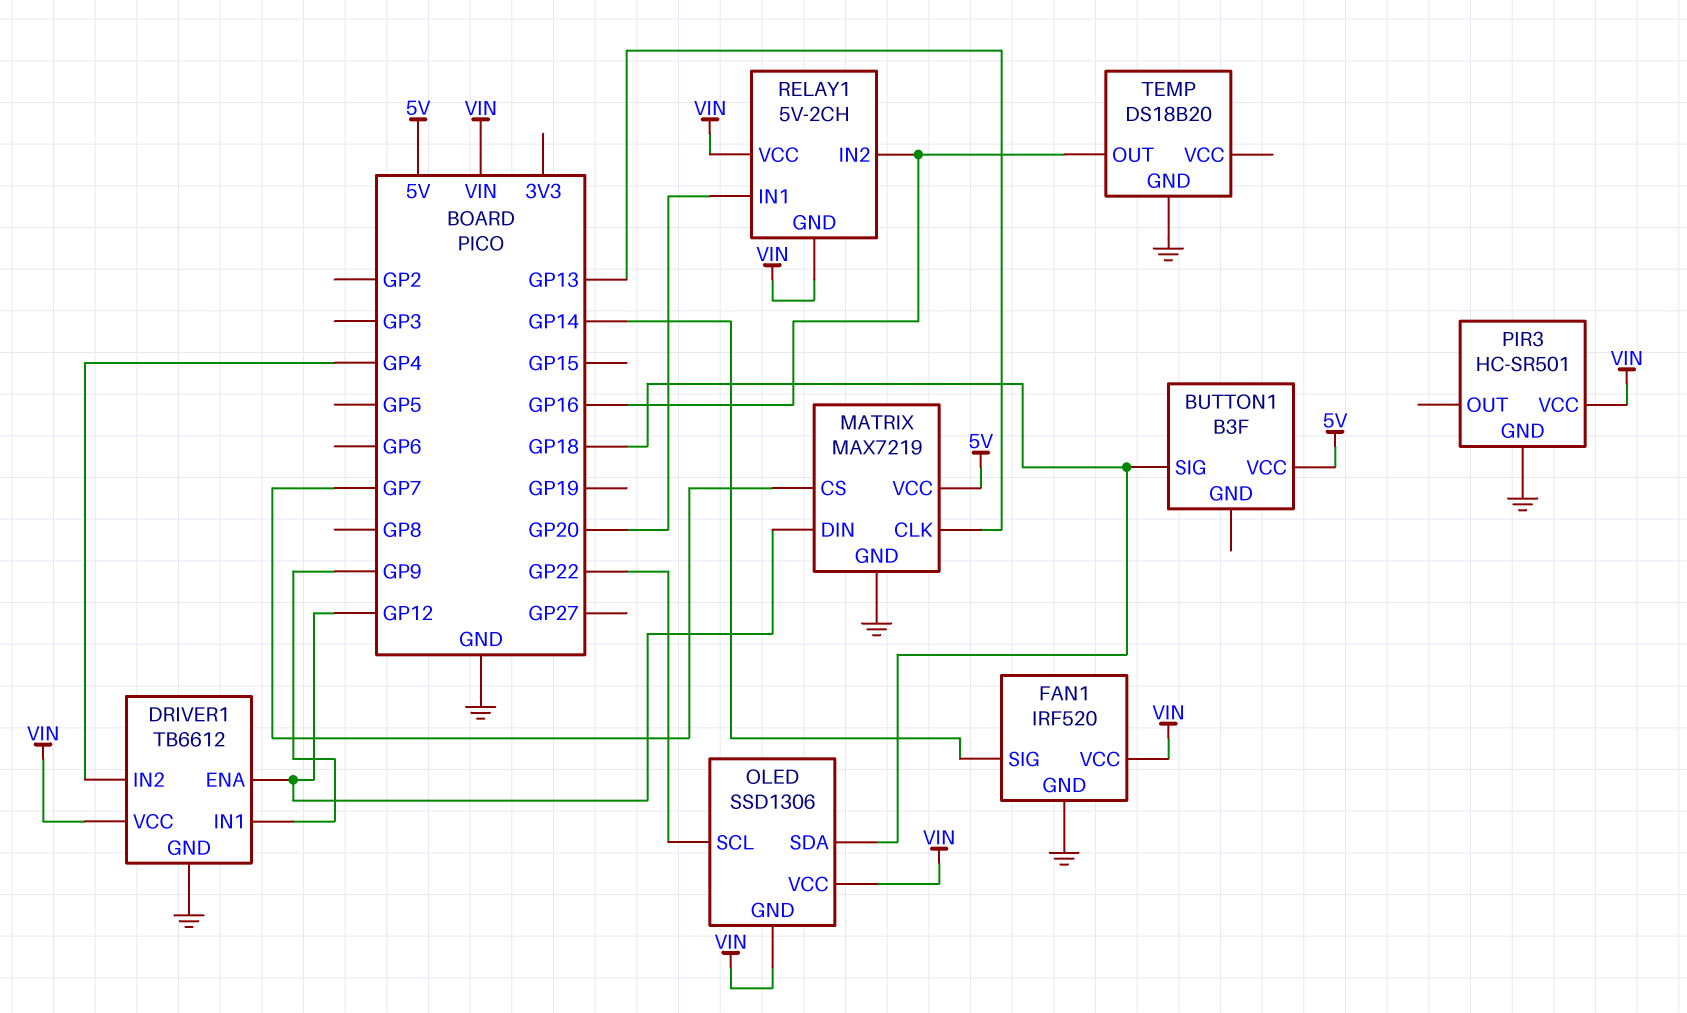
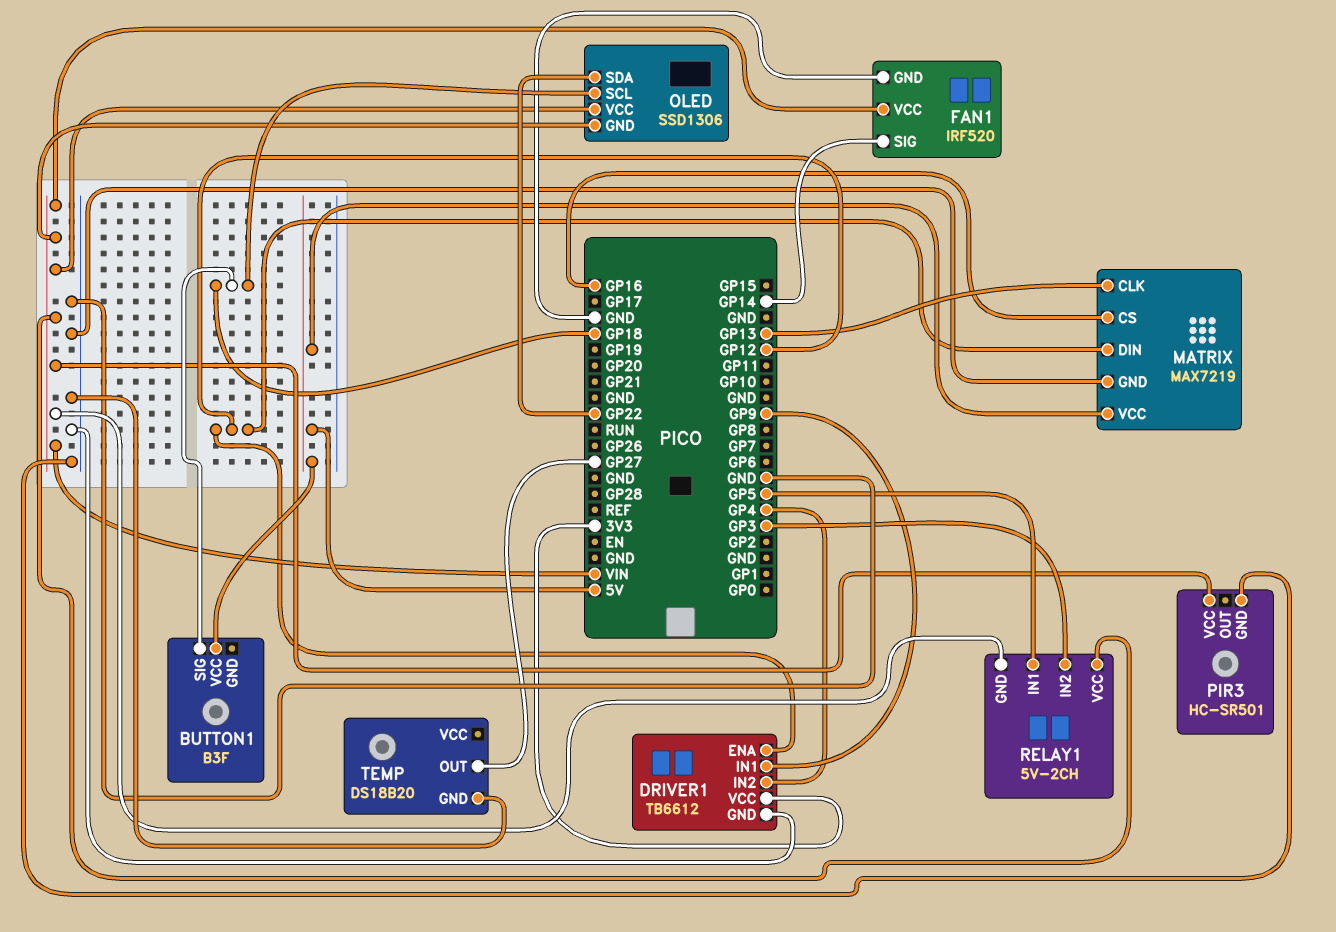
DRIVER1 pin VCC: VIN -> 3V3
MATRIX pin CS: GP7 -> GP16
OLED pin SCL: GP22 -> GP18
OLED pin SDA: GP18 -> GP22
RELAY1 pin IN1: GP20 -> GP5
RELAY1 pin IN2: GP16 -> GP3
TEMP pin OUT: GP16 -> GP27

